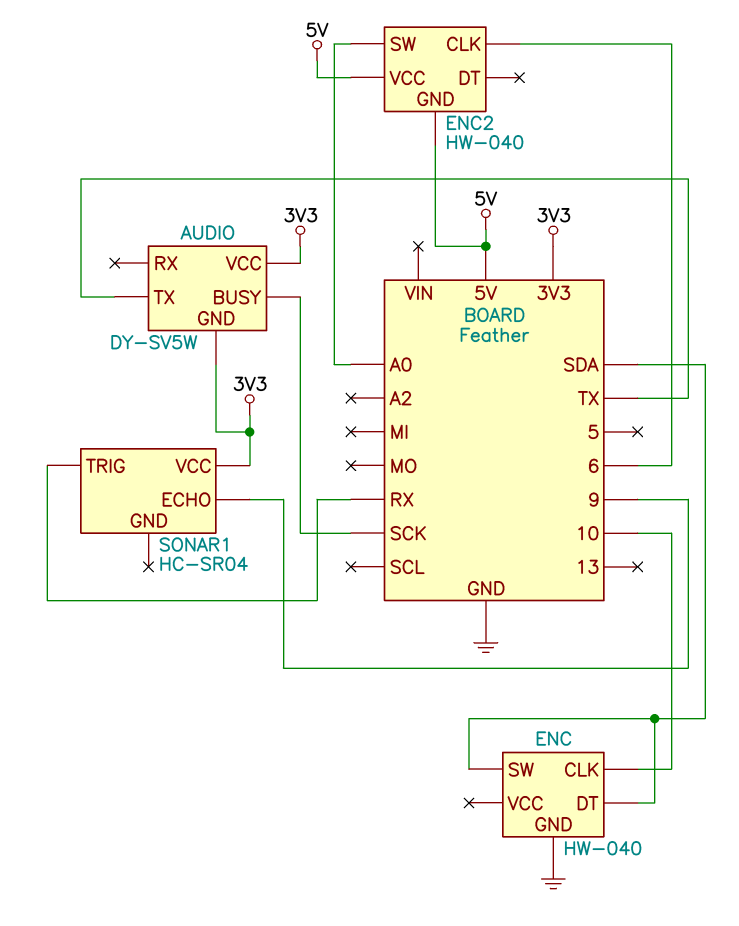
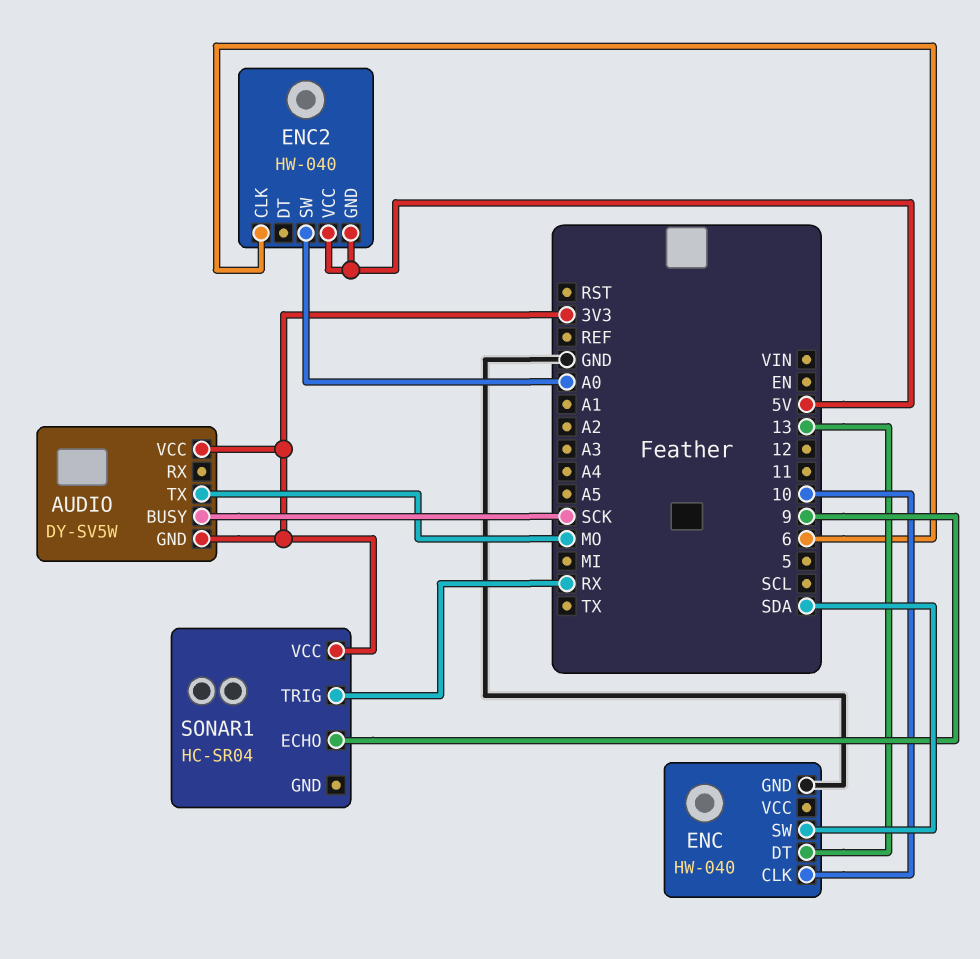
AUDIO pin TX: TX -> MO
ENC pin DT: SDA -> 13

